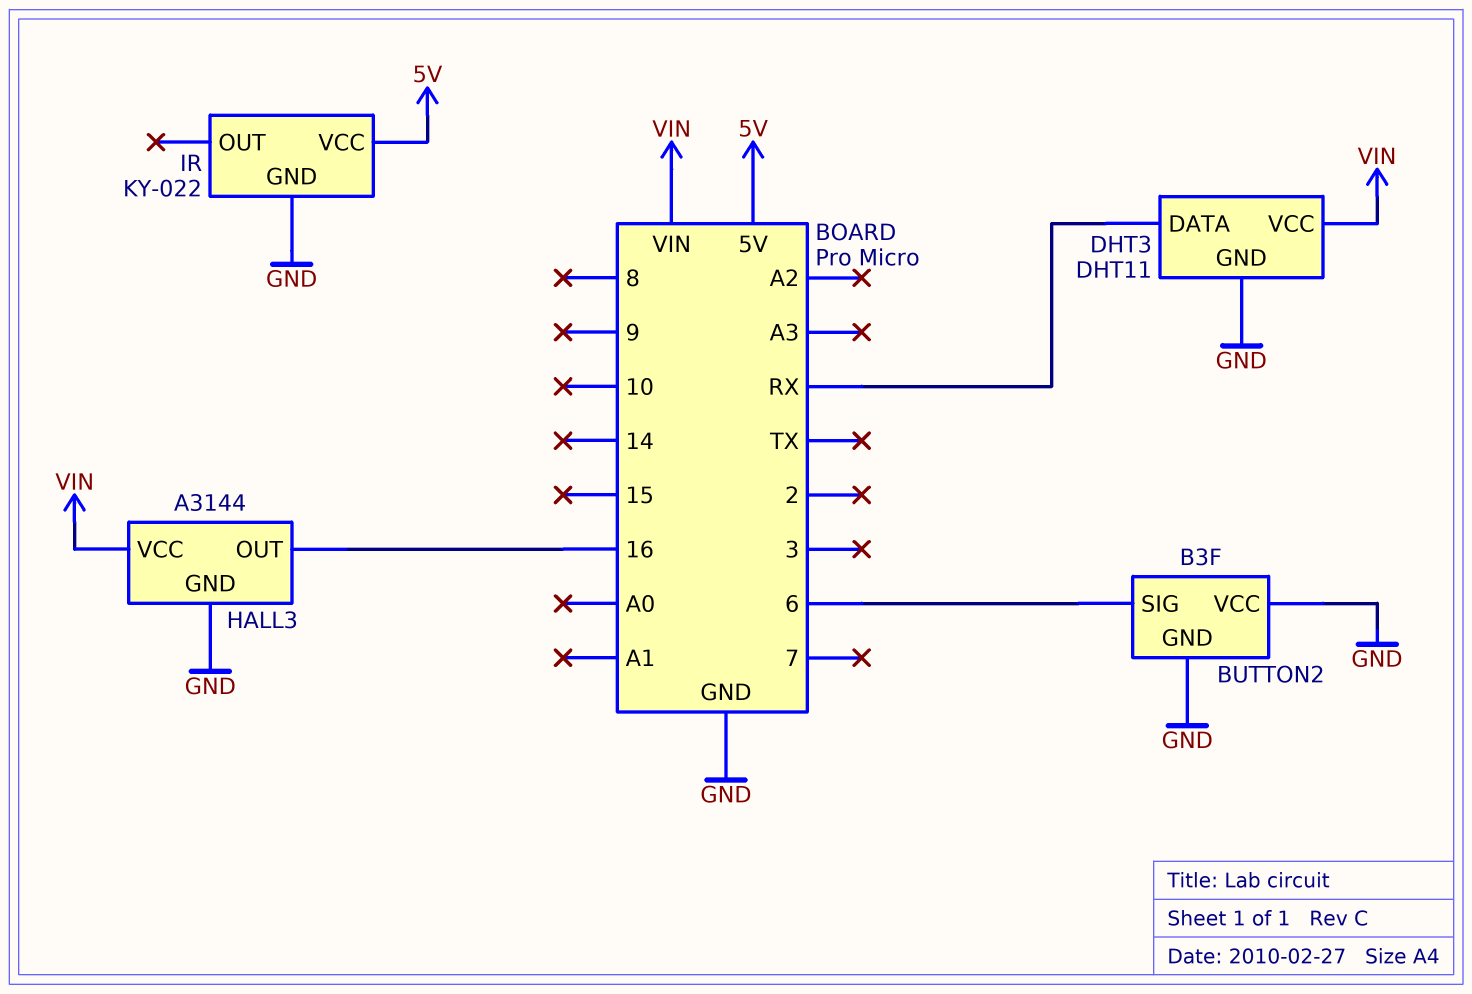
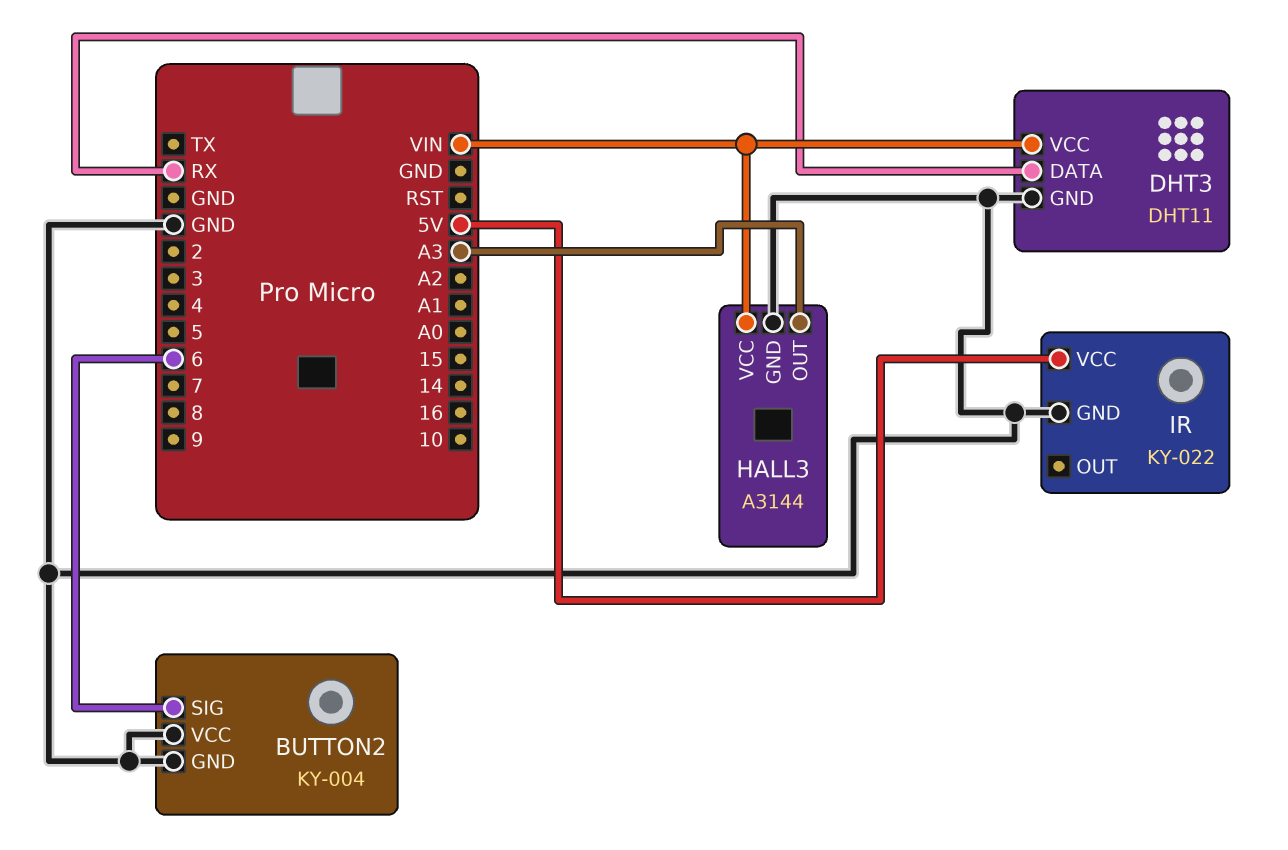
BUTTON2: B3F -> KY-004
HALL3 pin OUT: 16 -> A3

